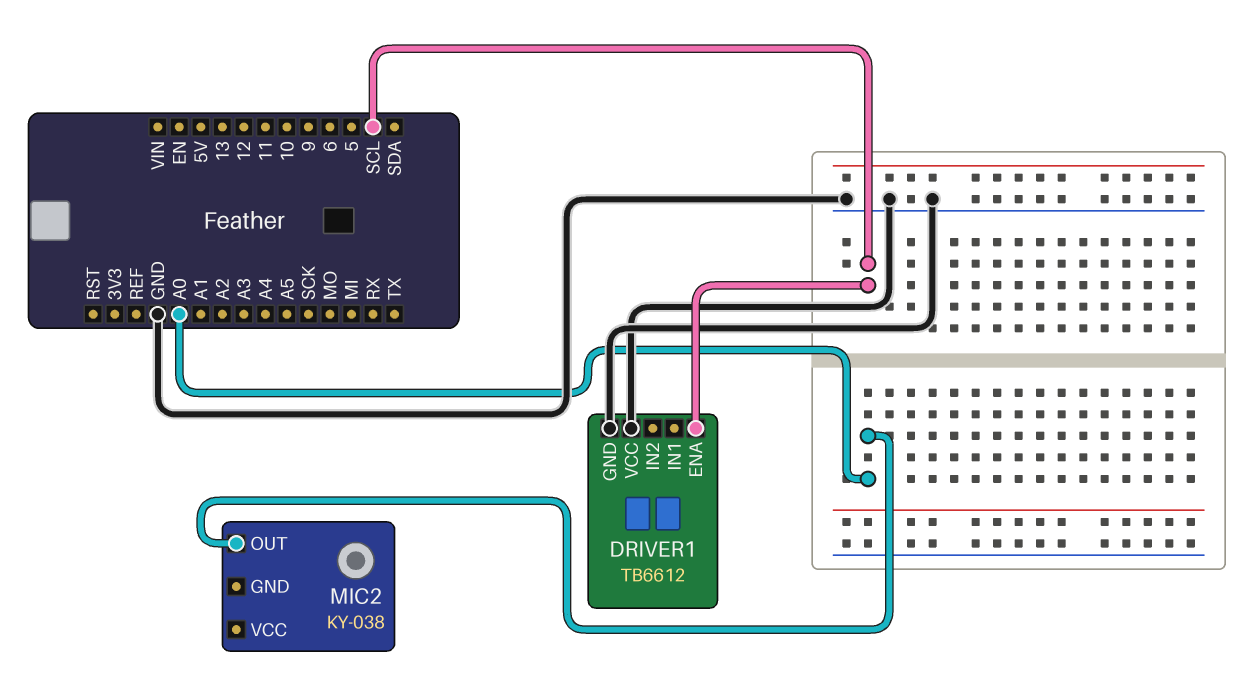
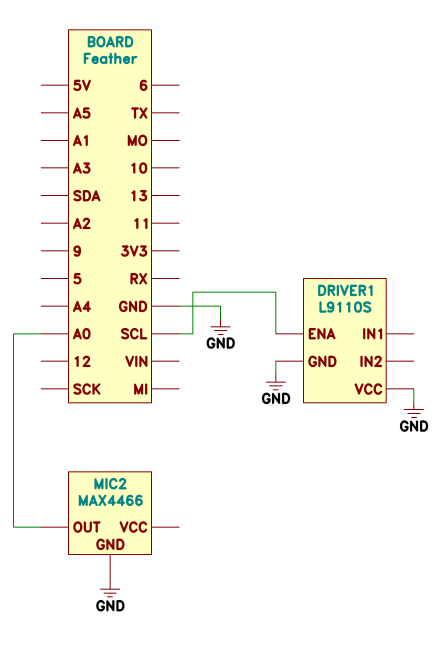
DRIVER1: TB6612 -> L9110S
MIC2: KY-038 -> MAX4466
MIC2 pin GND: none -> GND

